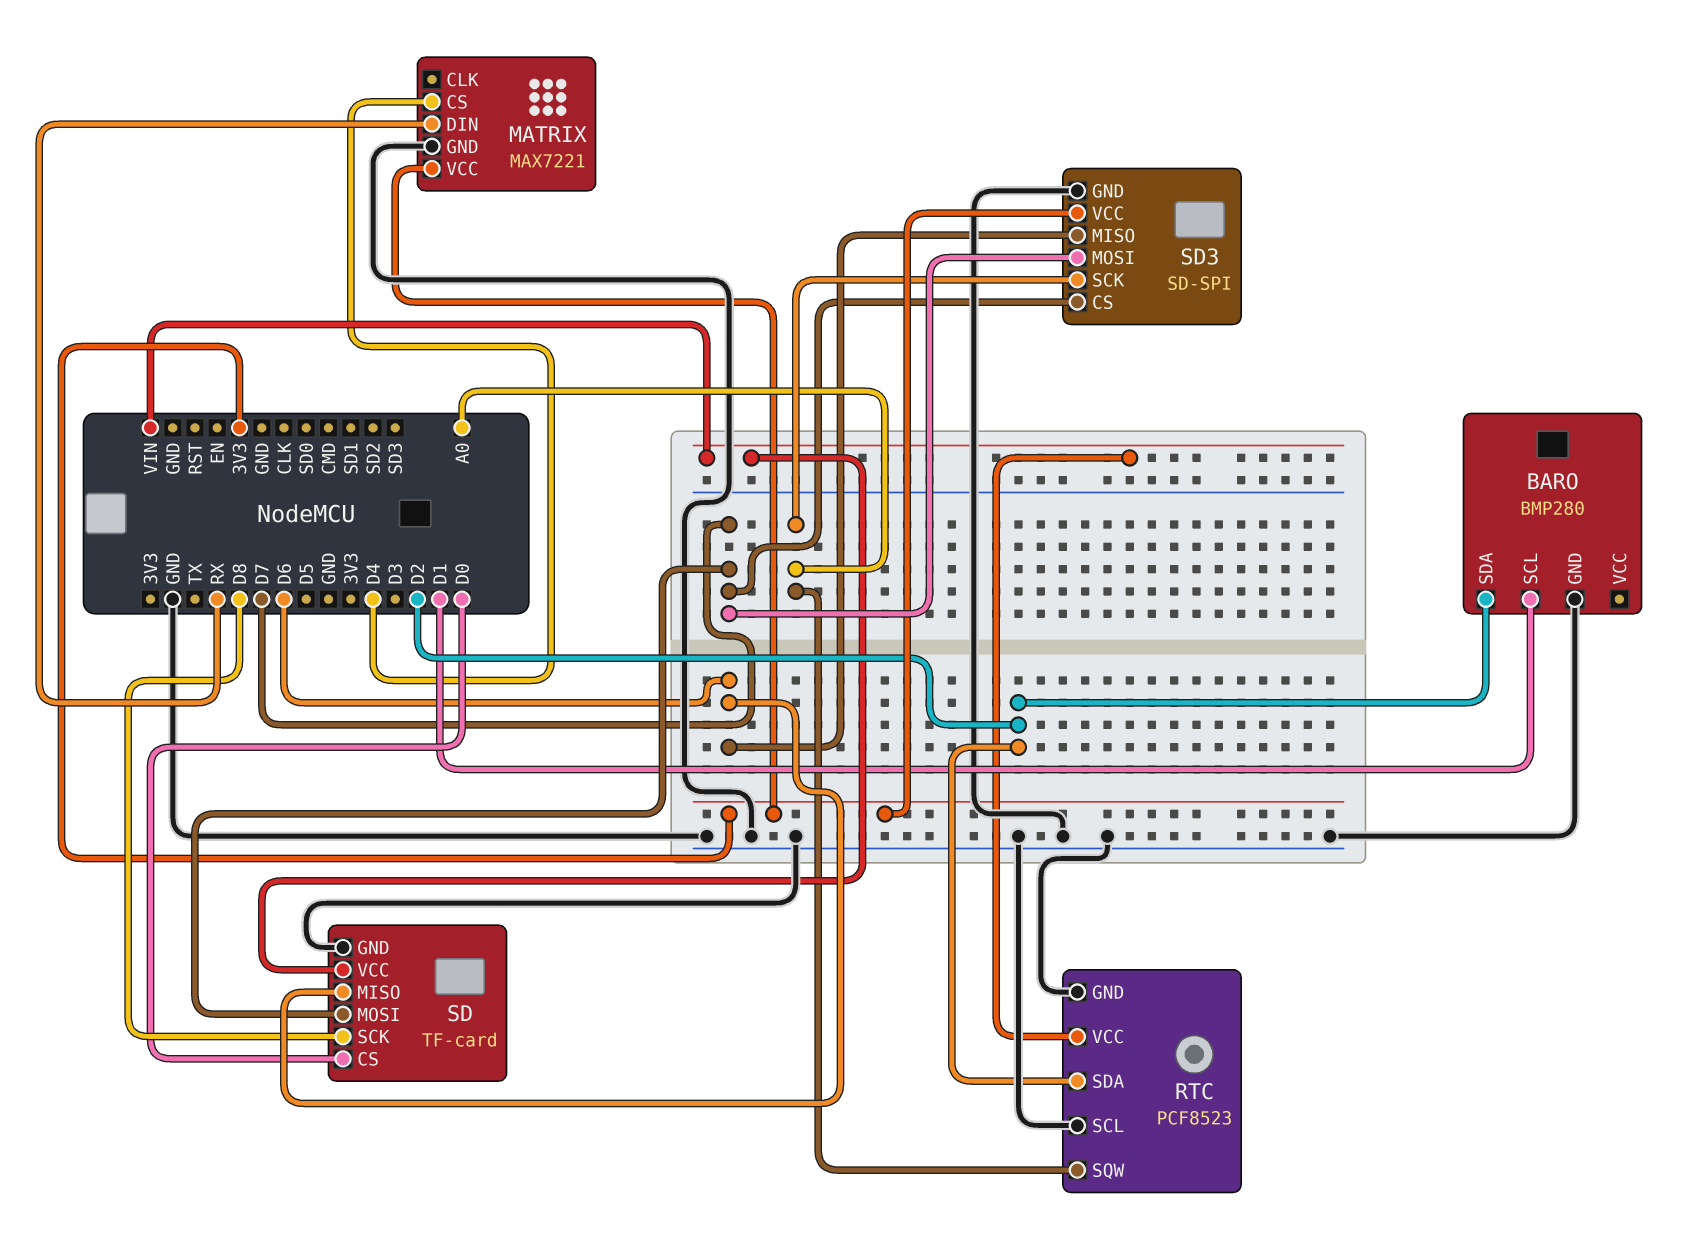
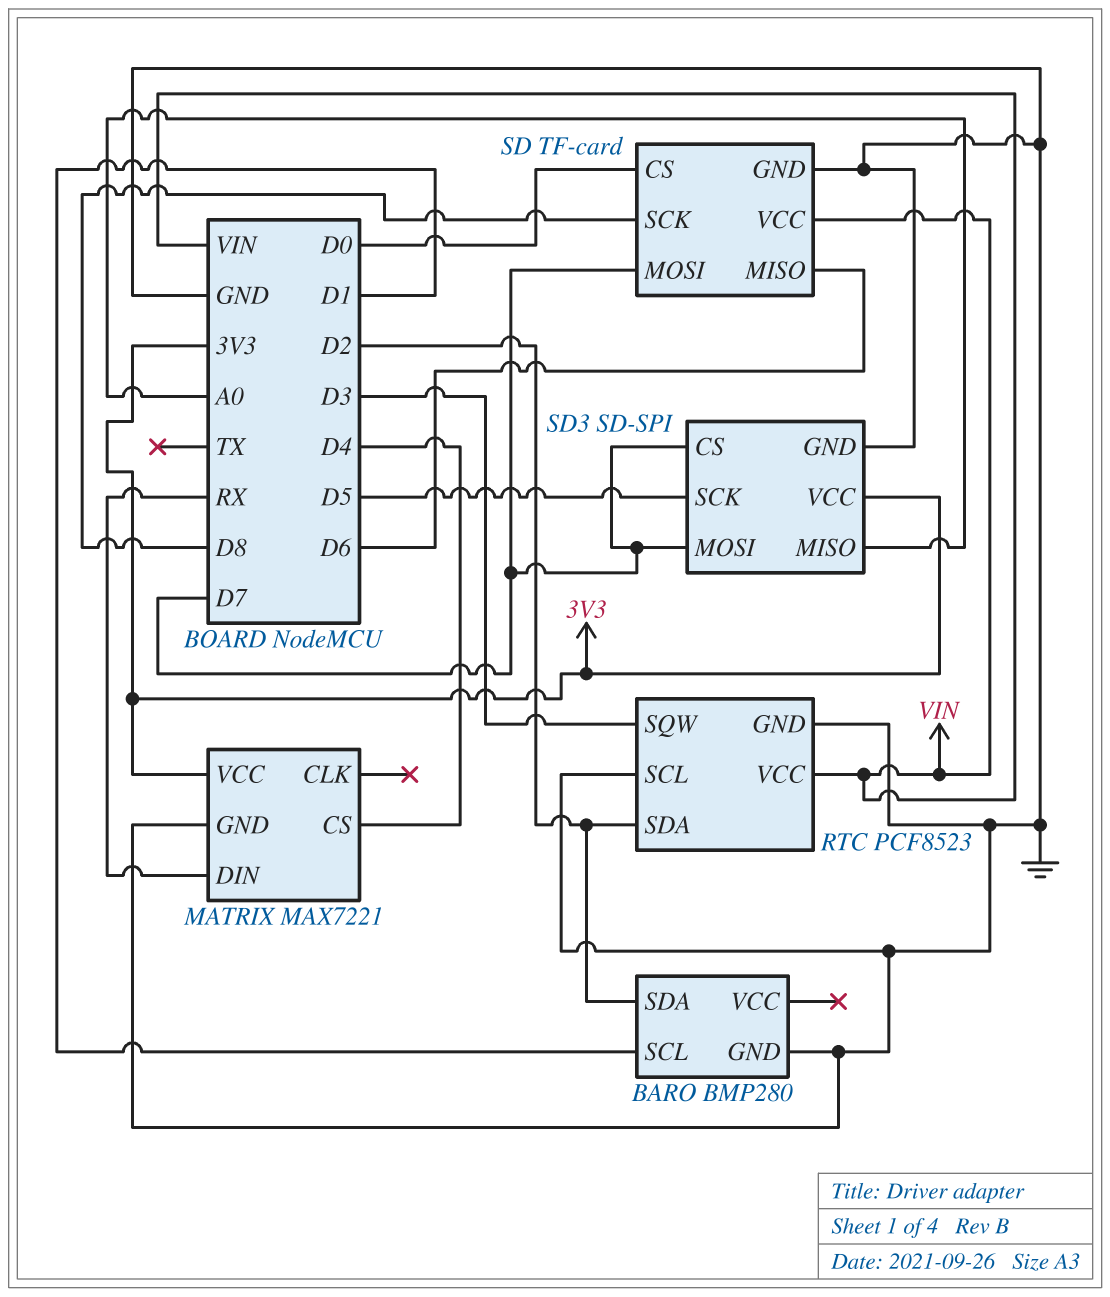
RTC pin SQW: A0 -> D3
SD3 pin MISO: D6 -> A0
SD3 pin SCK: A0 -> D5

